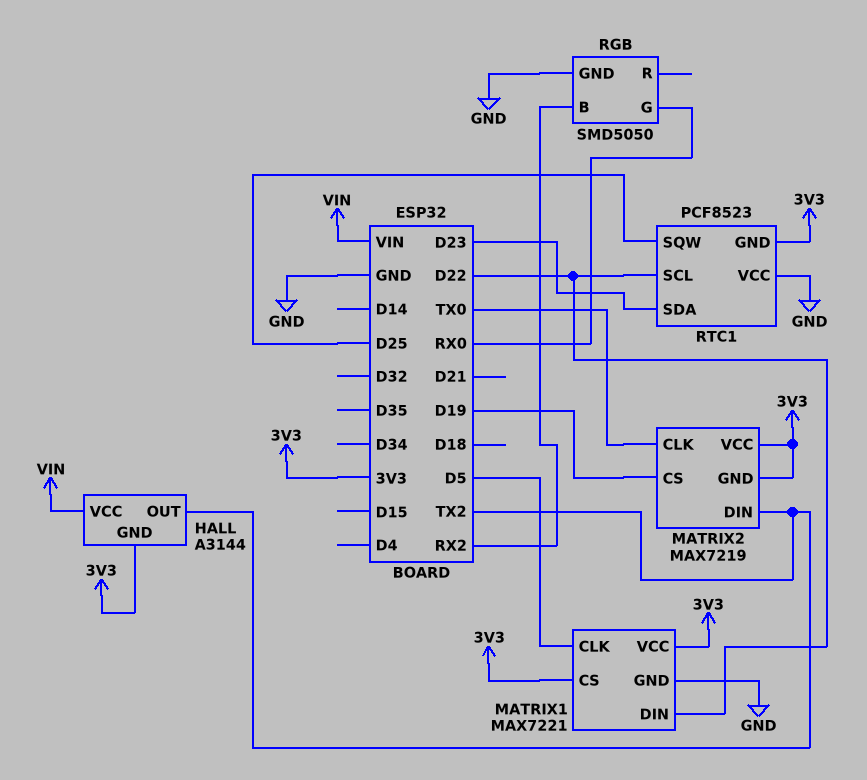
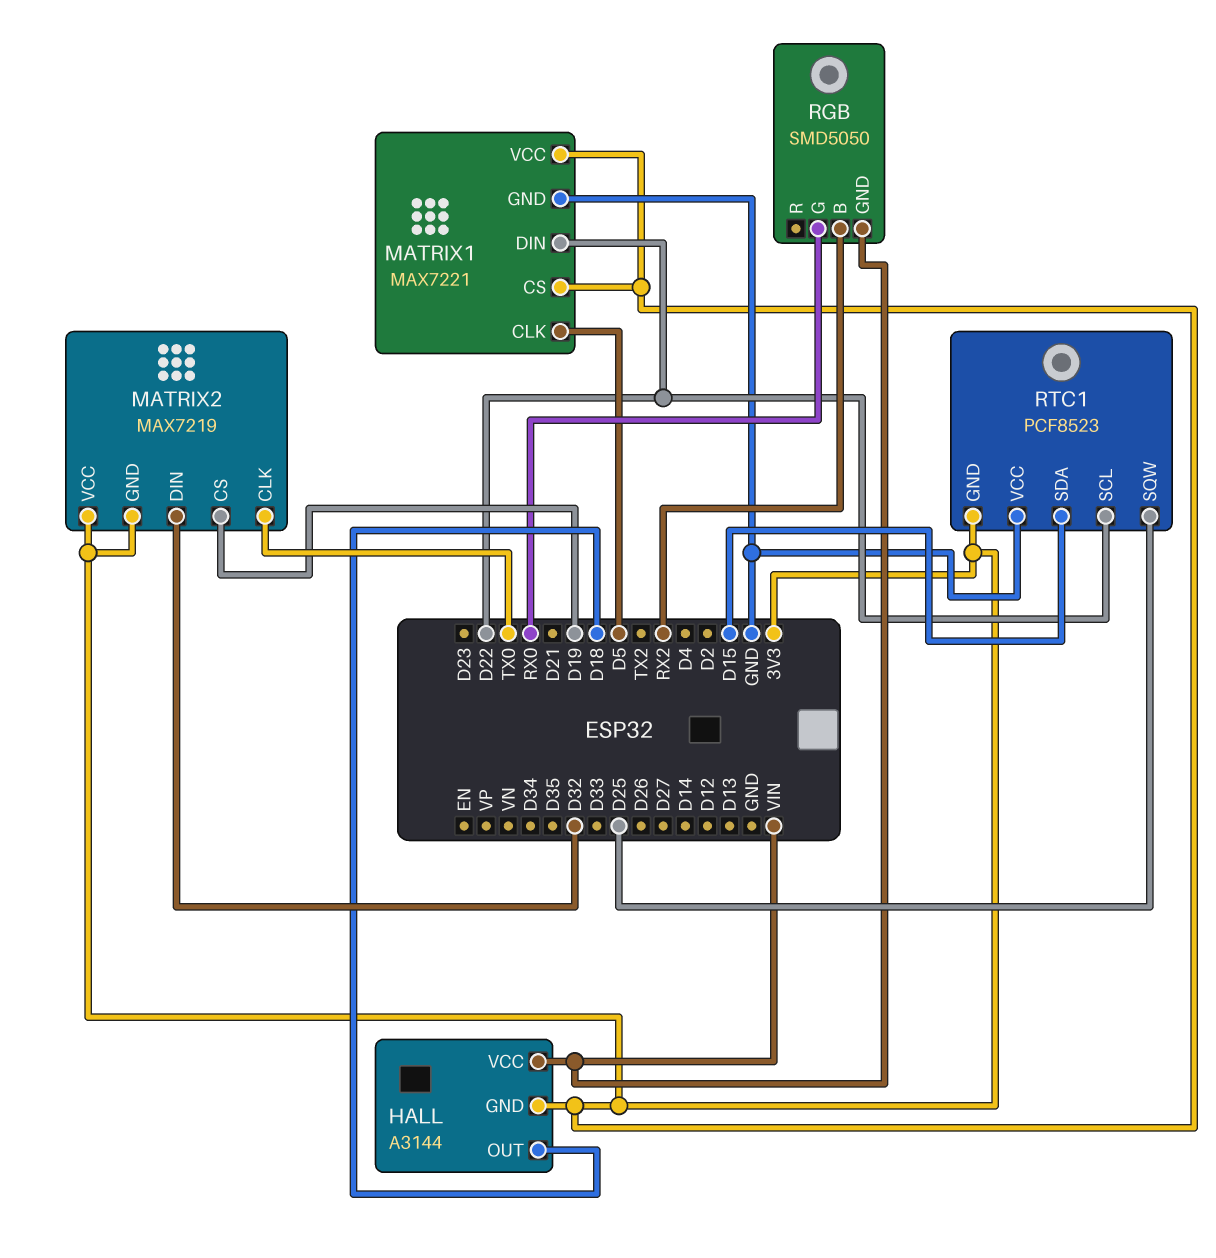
HALL pin OUT: TX2 -> D18
MATRIX2 pin DIN: TX2 -> D32
RGB pin GND: GND -> VIN
RTC1 pin SDA: D23 -> D15

